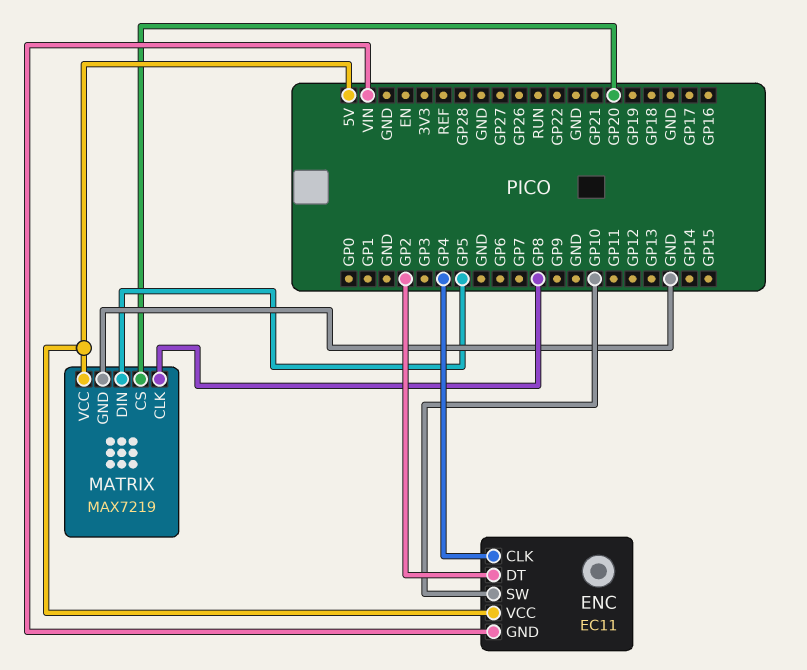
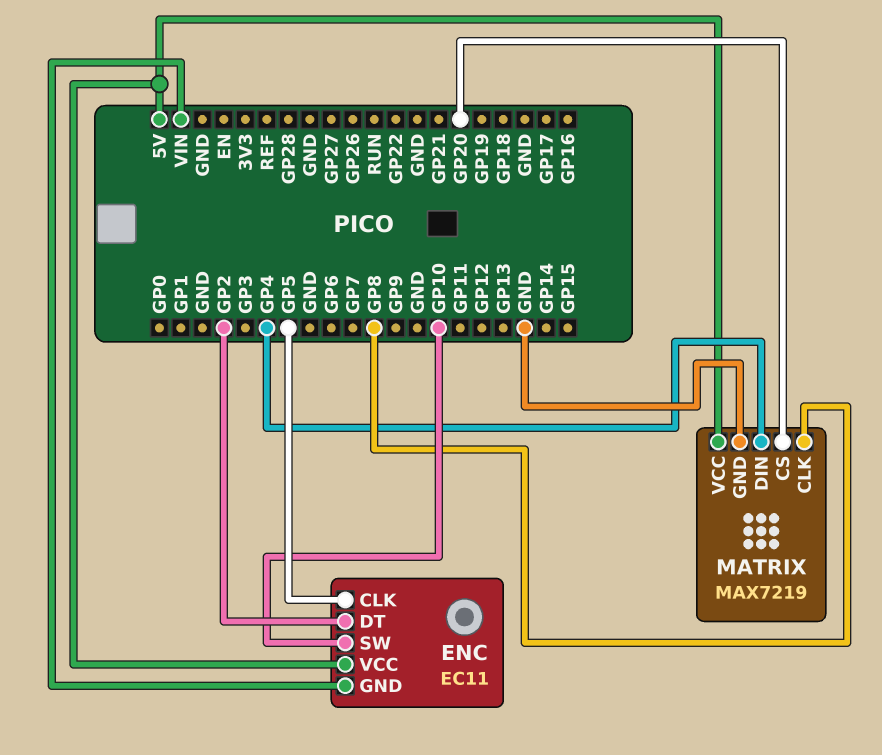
ENC pin CLK: GP4 -> GP5
MATRIX pin DIN: GP5 -> GP4

